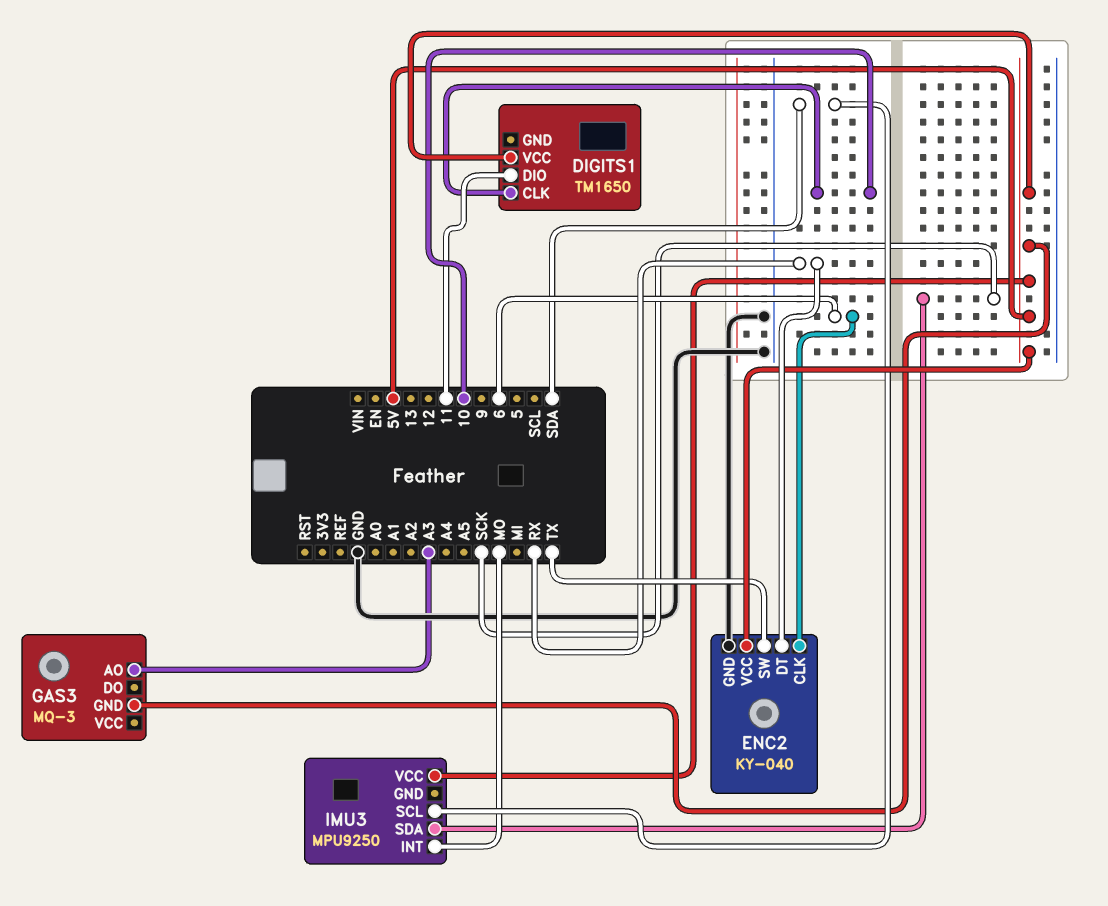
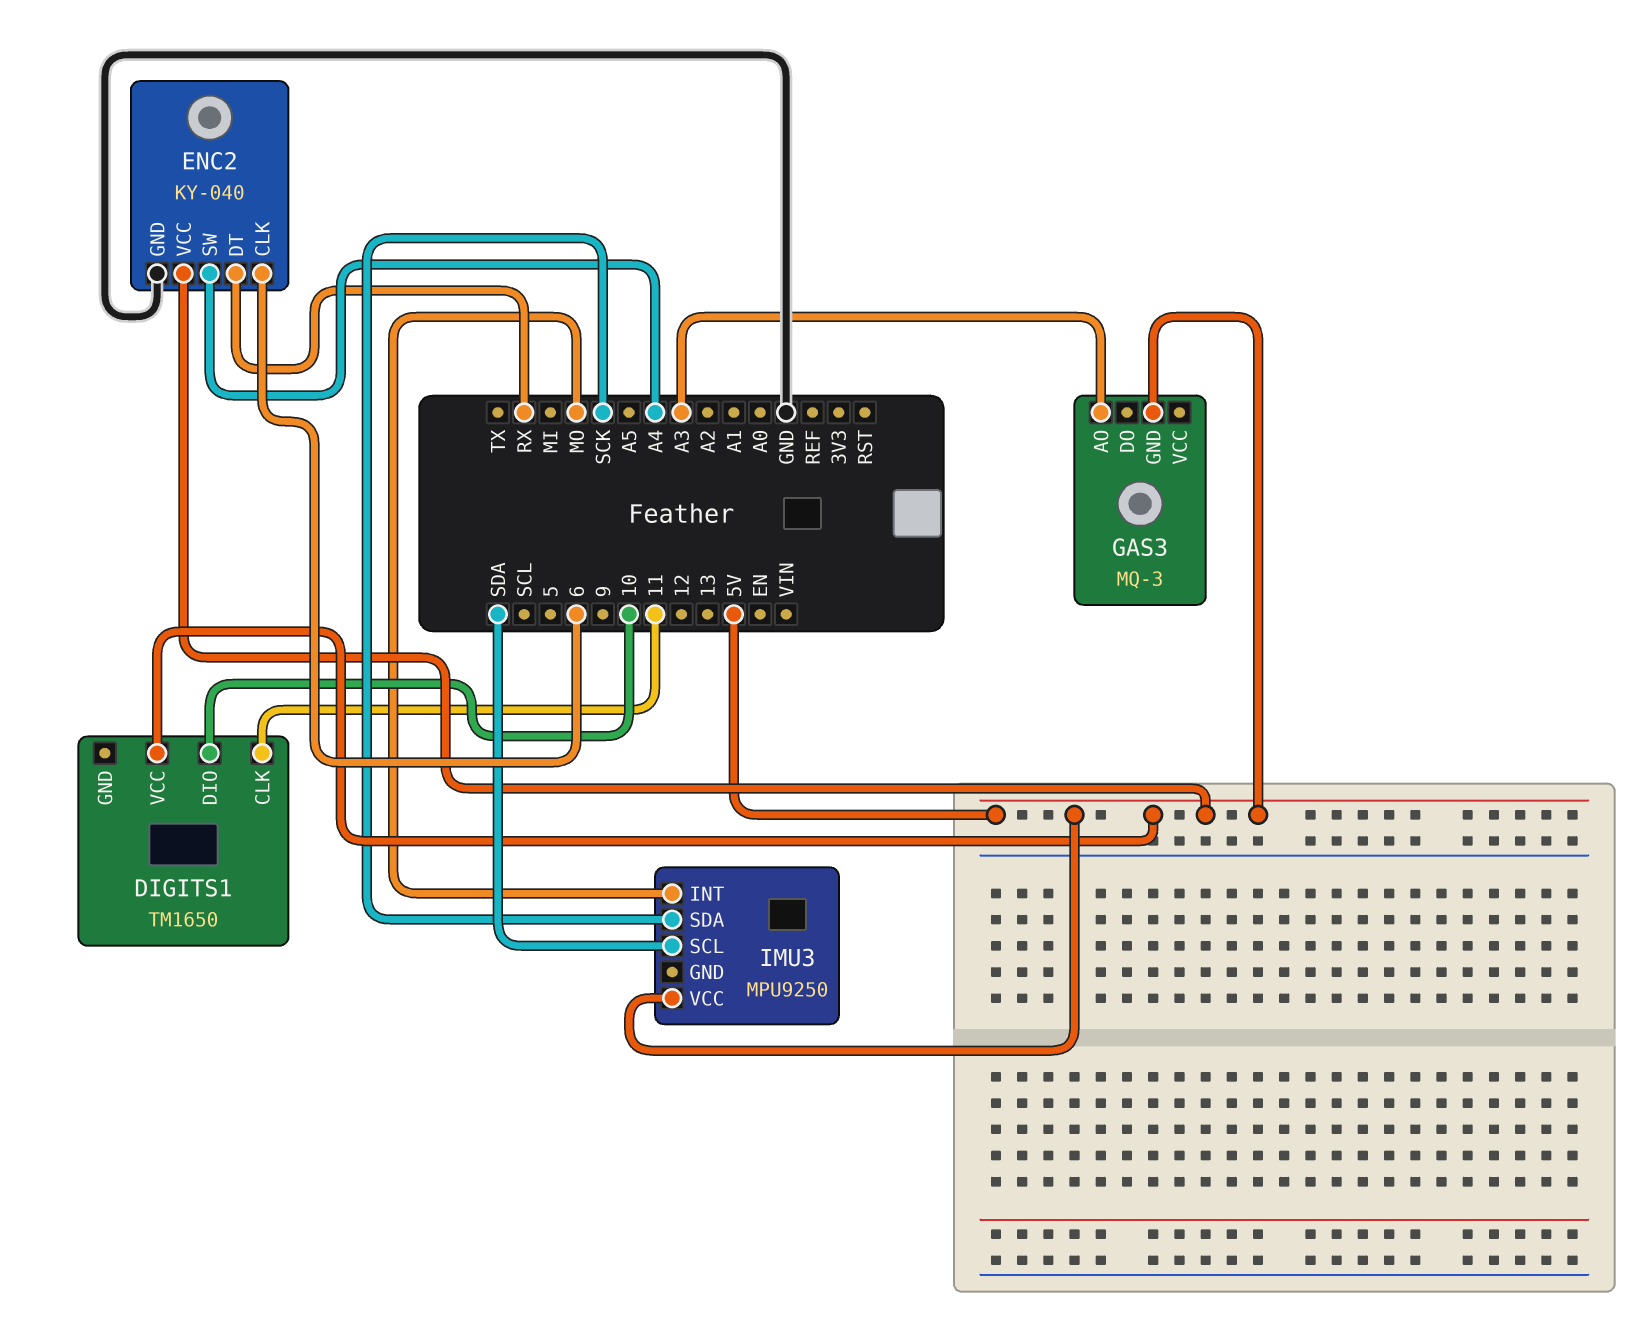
DIGITS1 pin CLK: 10 -> 11
DIGITS1 pin DIO: 11 -> 10
ENC2 pin SW: TX -> A4

